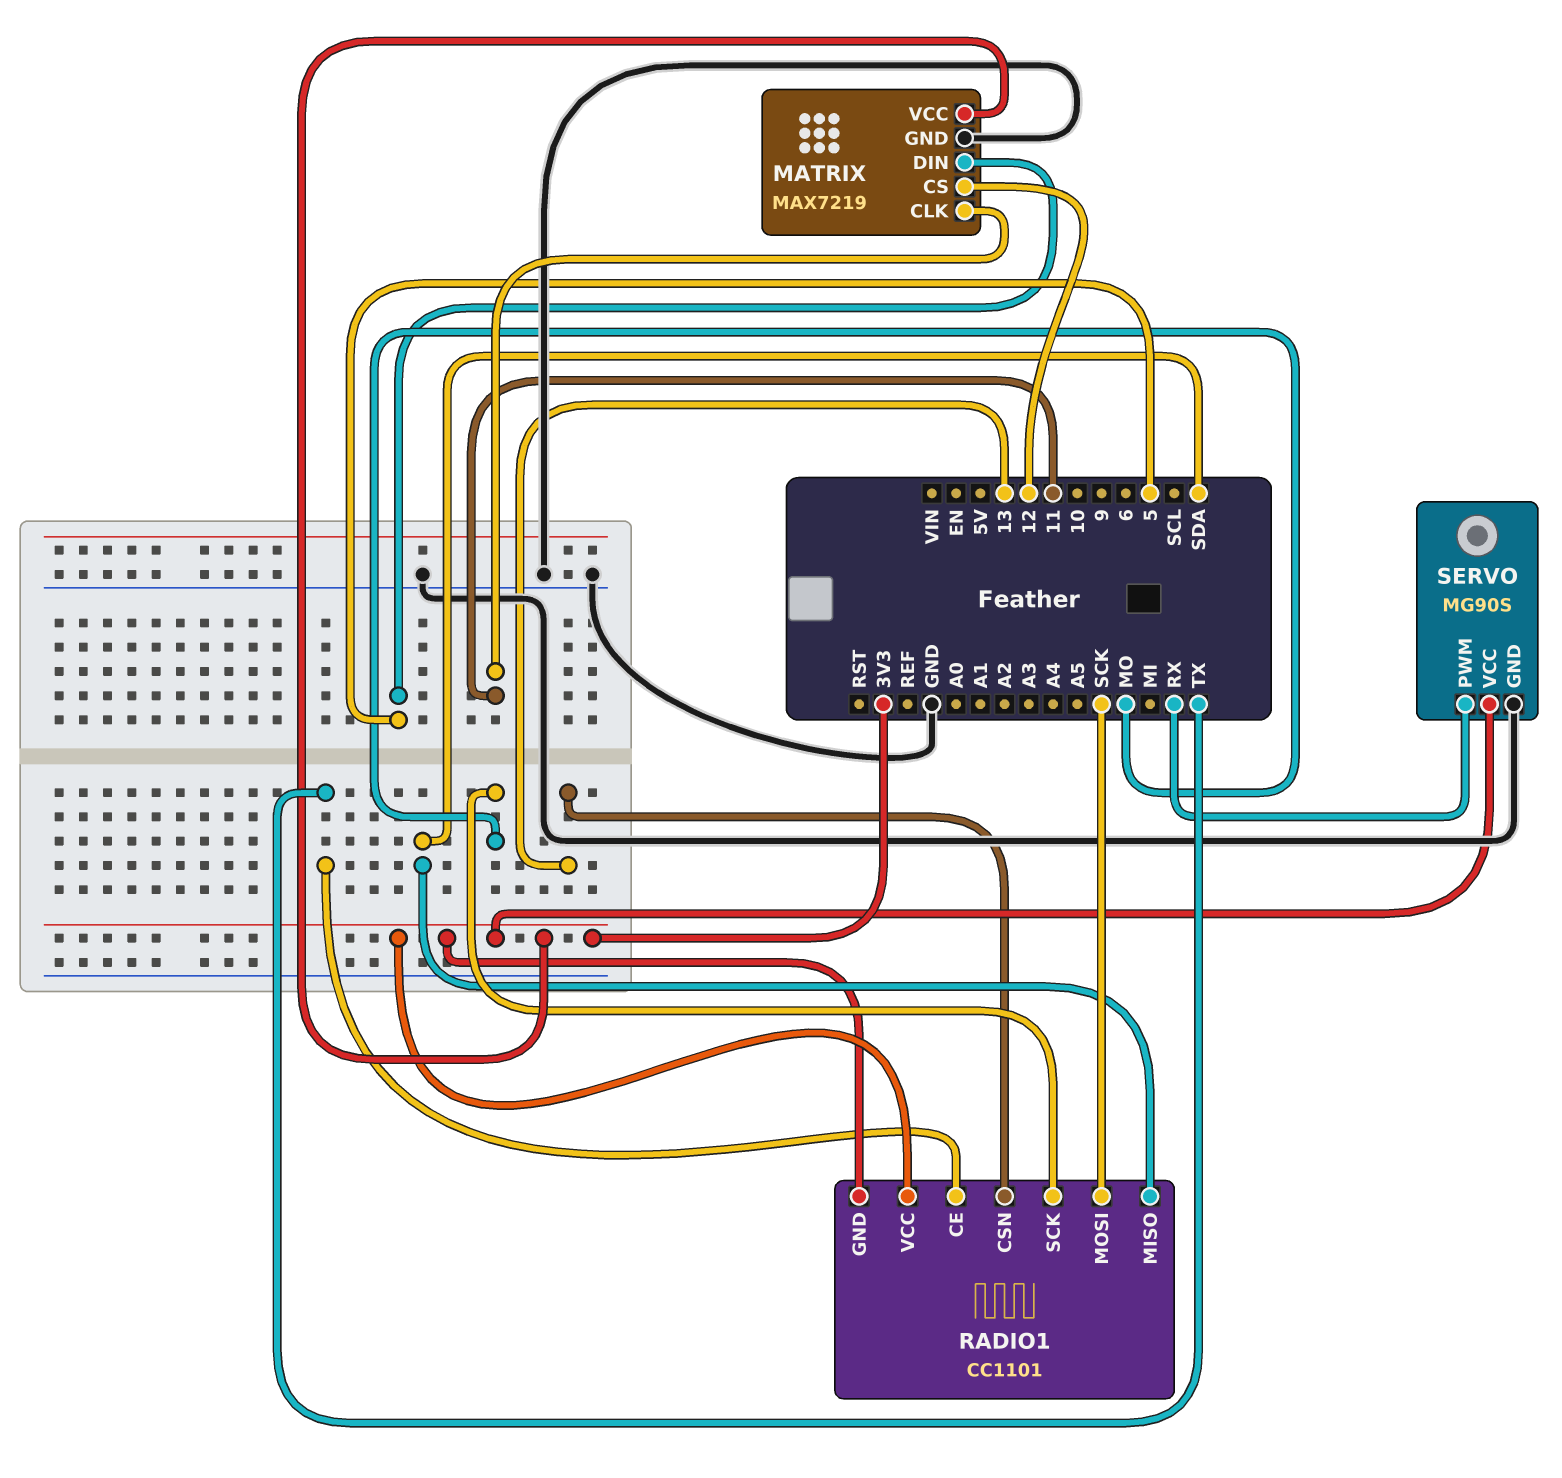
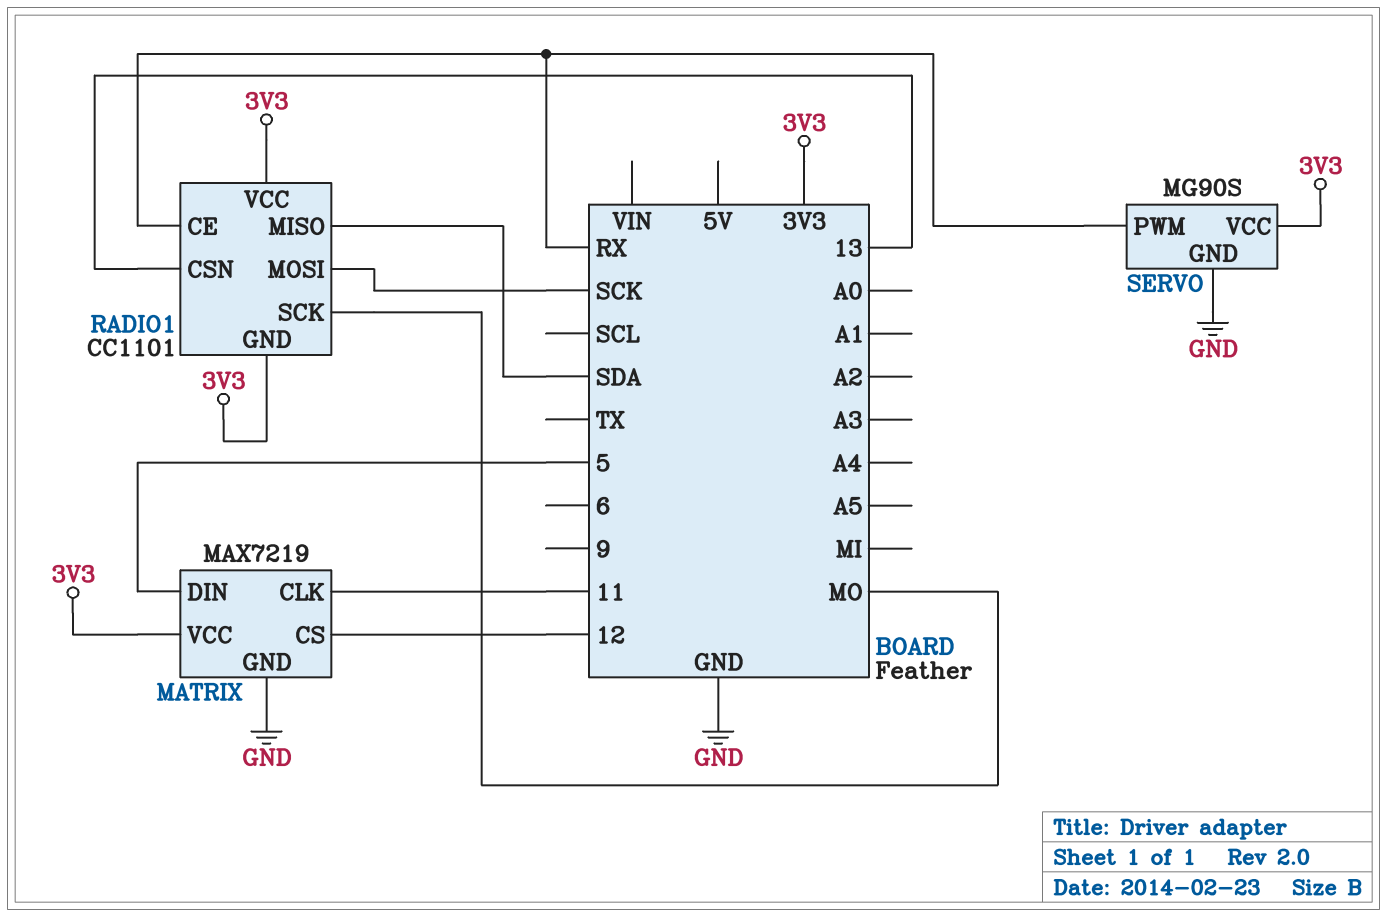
RADIO1 pin CE: TX -> RX

